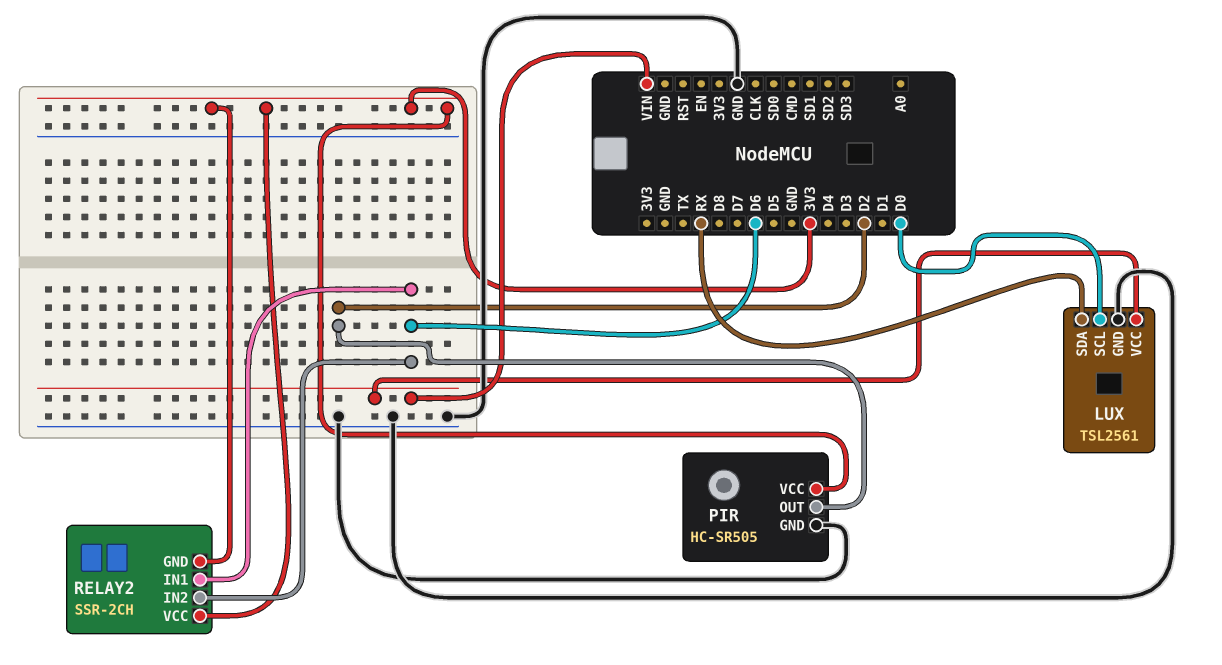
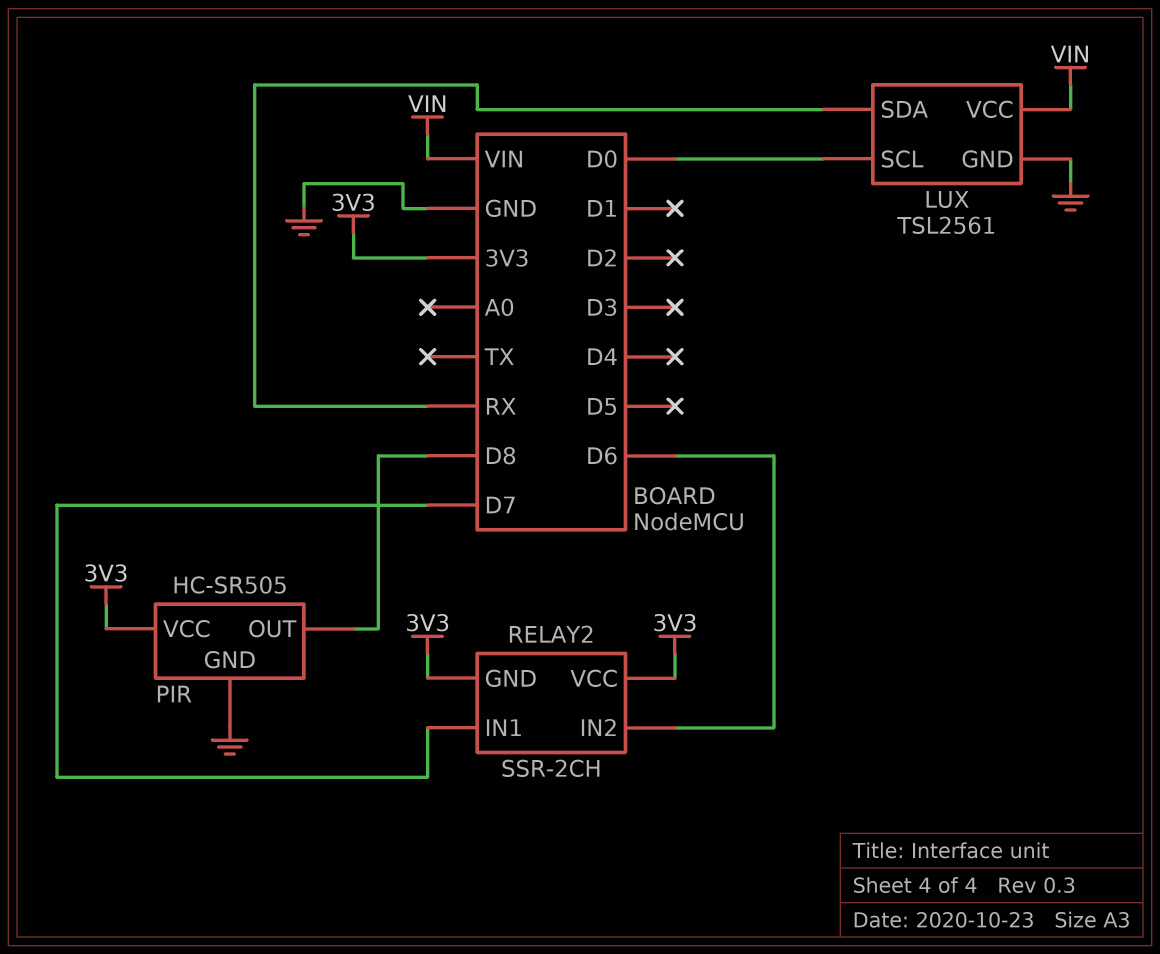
PIR pin OUT: D2 -> D8
RELAY2 pin IN1: D6 -> D7

